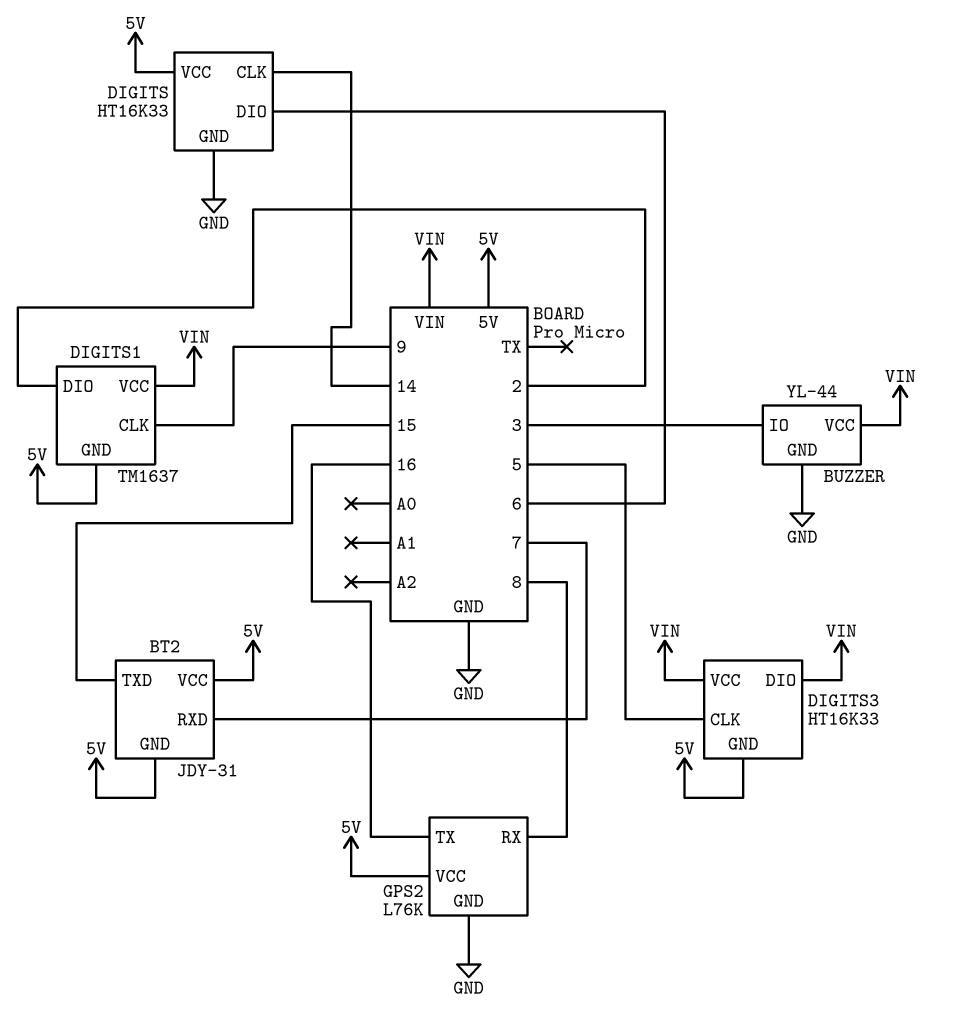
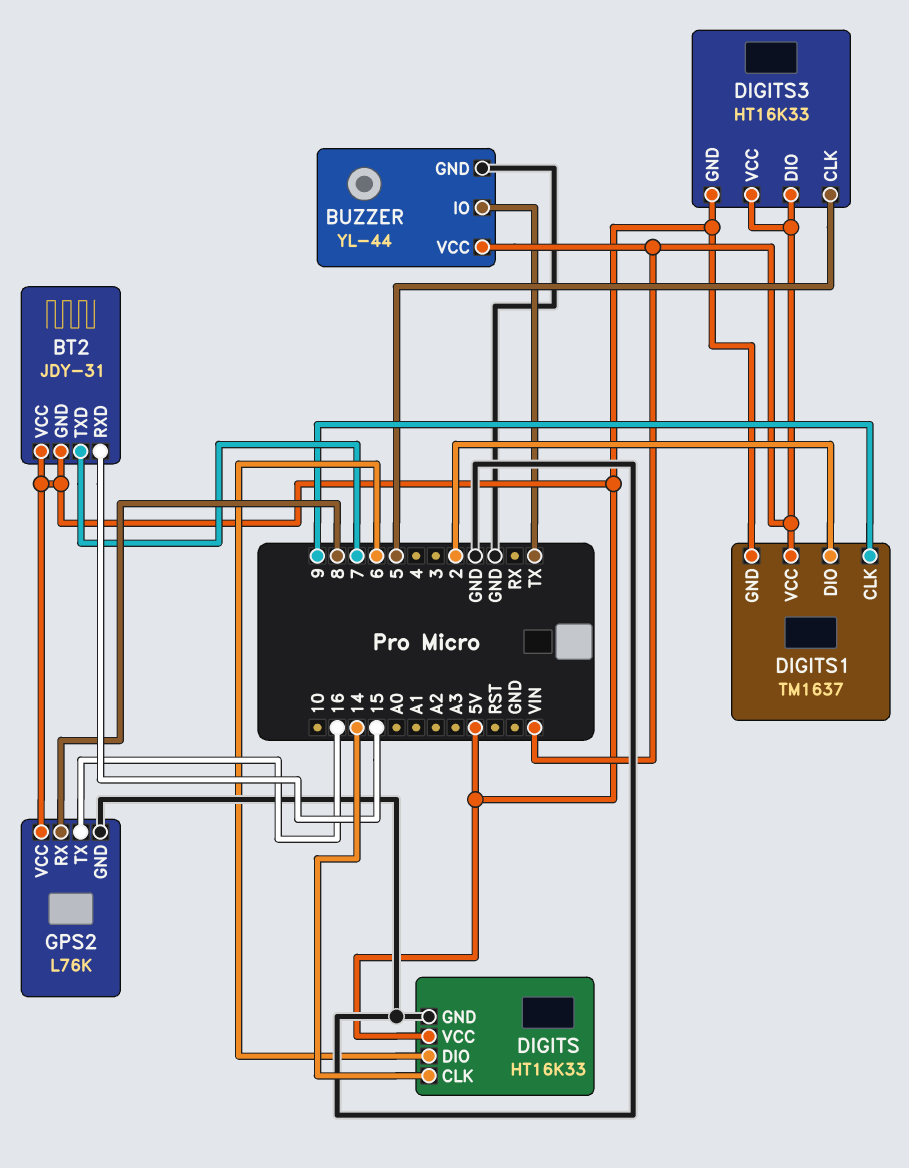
BT2 pin RXD: 7 -> 15
BT2 pin TXD: 15 -> 7
BUZZER pin IO: 3 -> TX

